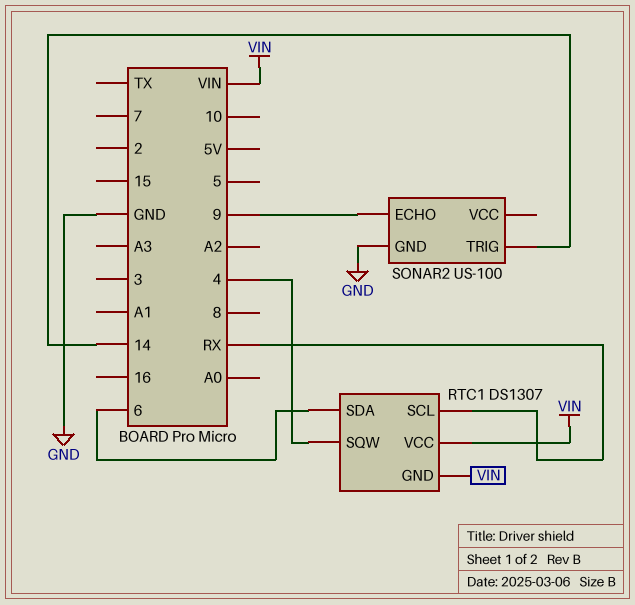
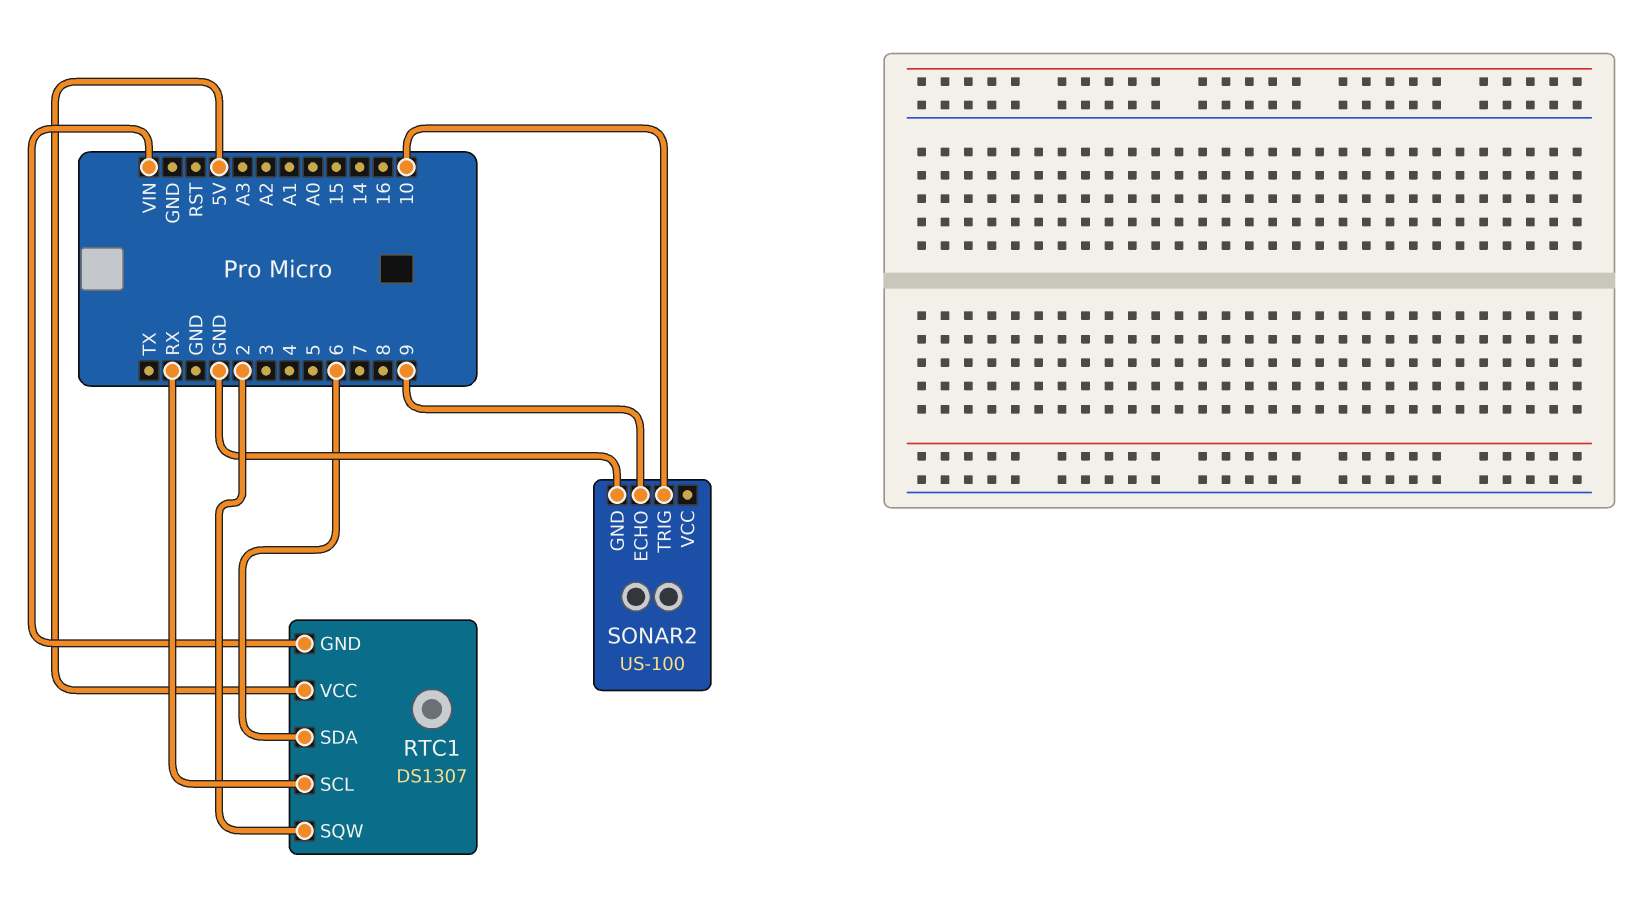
RTC1 pin SQW: 4 -> 2
RTC1 pin VCC: VIN -> 5V
SONAR2 pin TRIG: 14 -> 10

